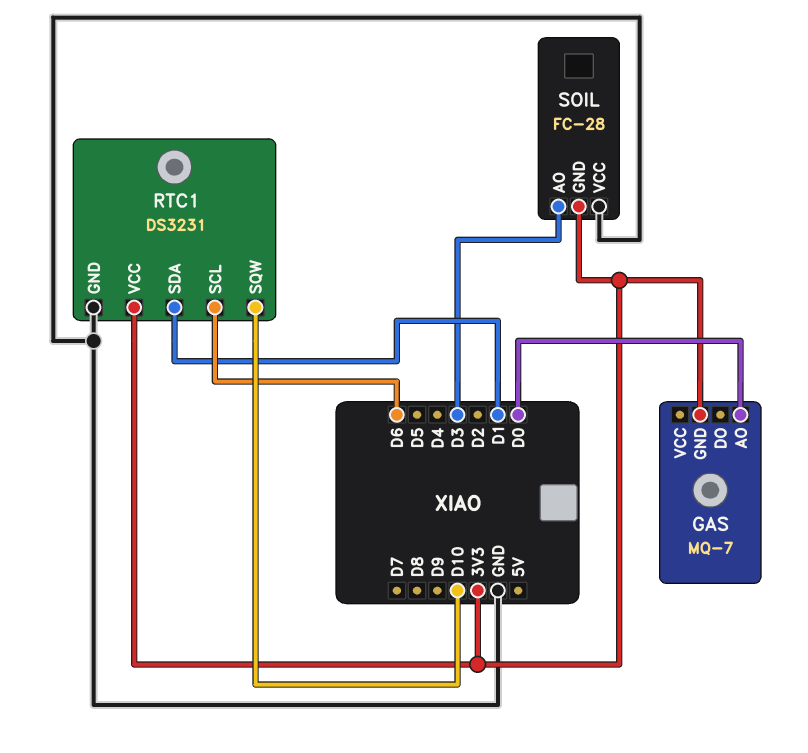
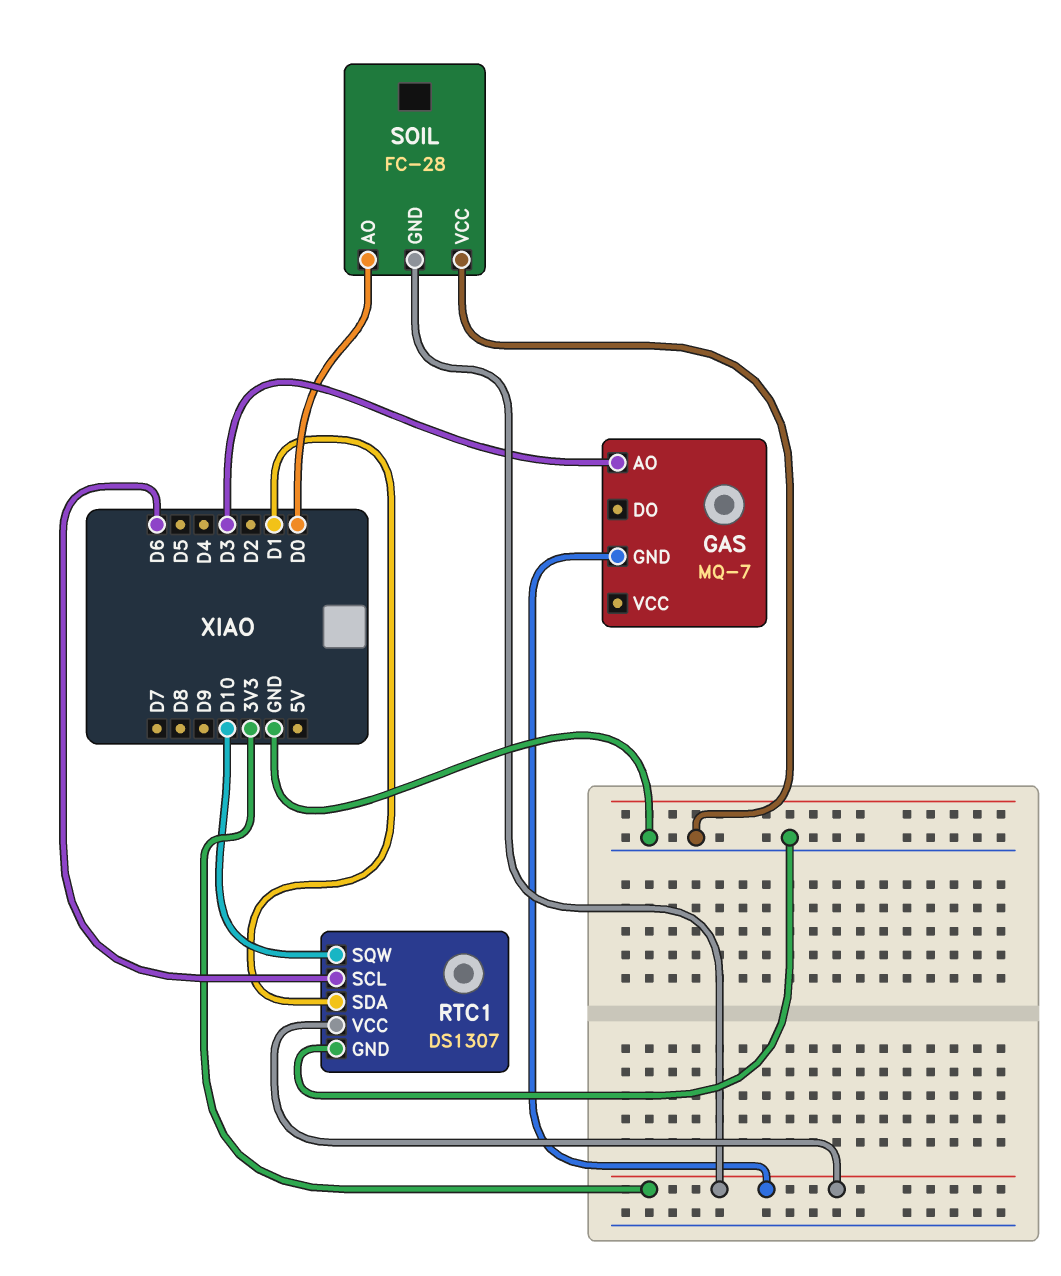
GAS pin AO: D0 -> D3
RTC1: DS3231 -> DS1307
SOIL pin AO: D3 -> D0

